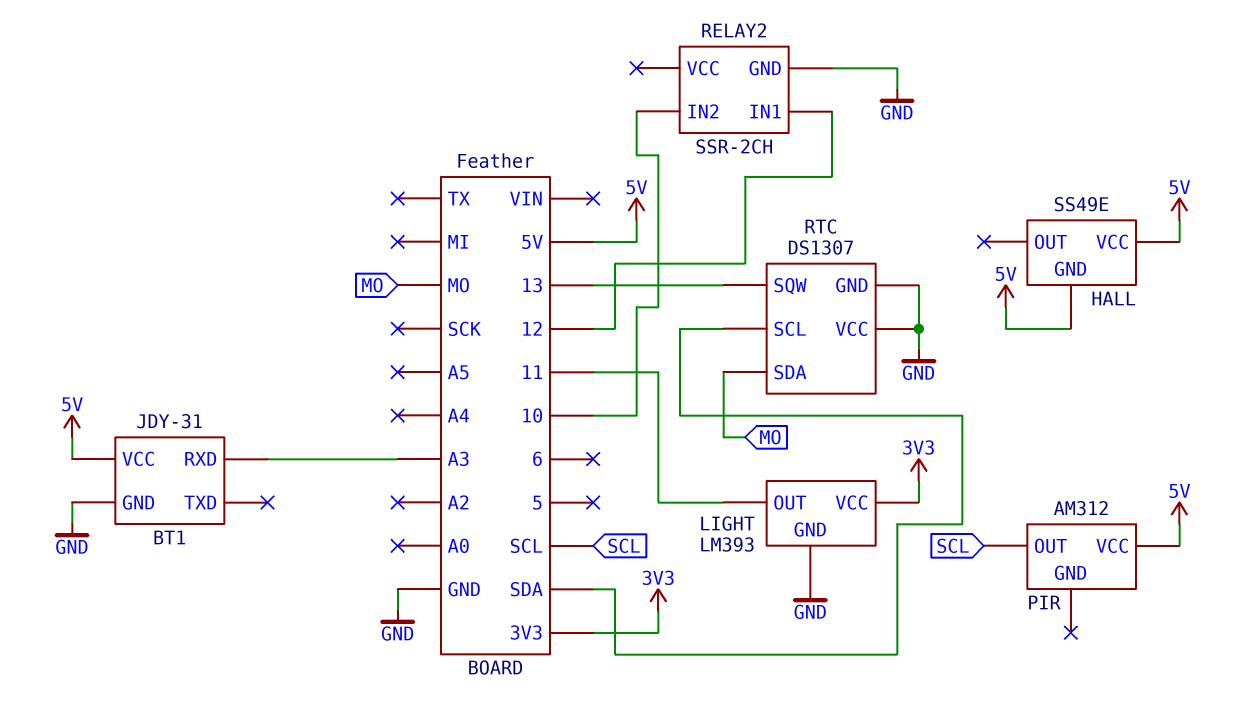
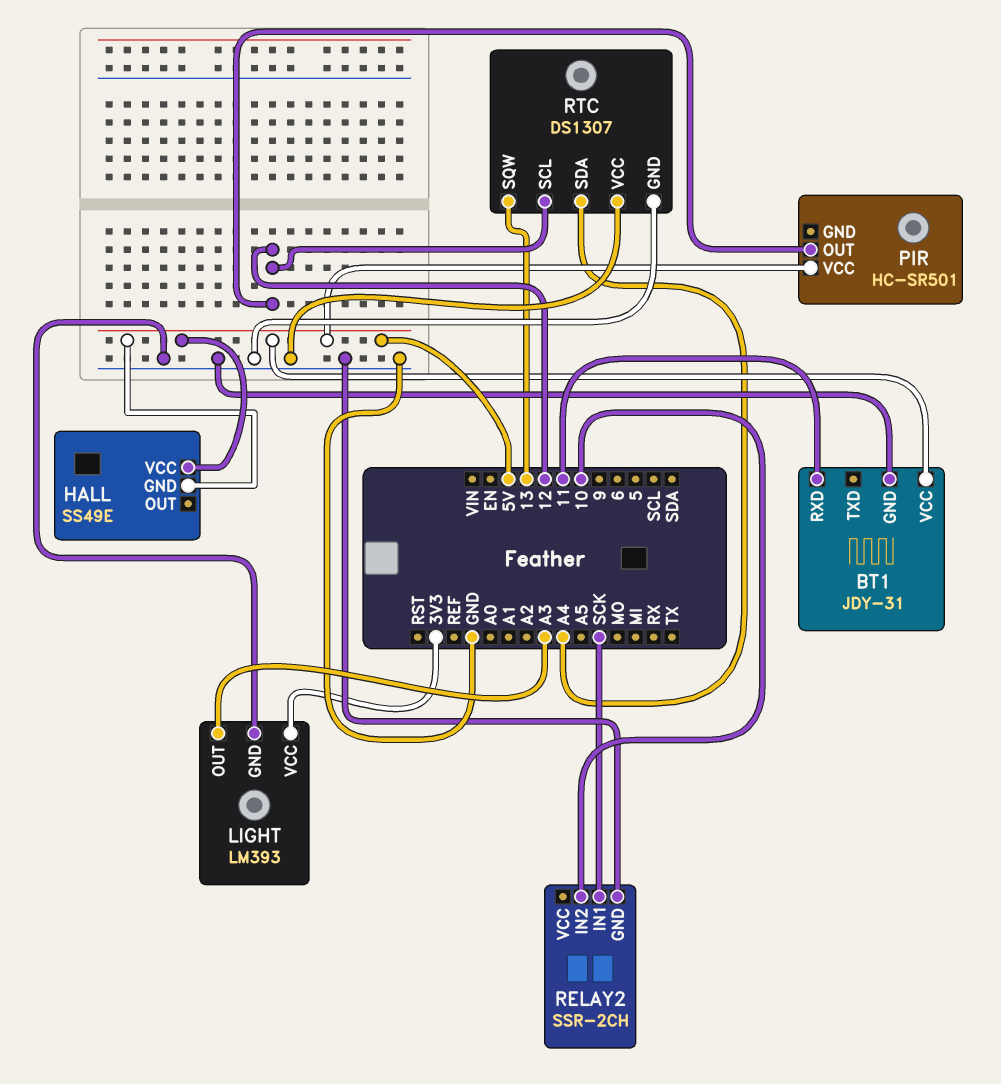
BT1 pin RXD: A3 -> 11
LIGHT pin OUT: 11 -> A3
PIR: AM312 -> HC-SR501
PIR pin OUT: SCL -> 12
RELAY2 pin IN1: 12 -> SCK
RTC pin SCL: SDA -> 12
RTC pin SDA: MO -> A4

